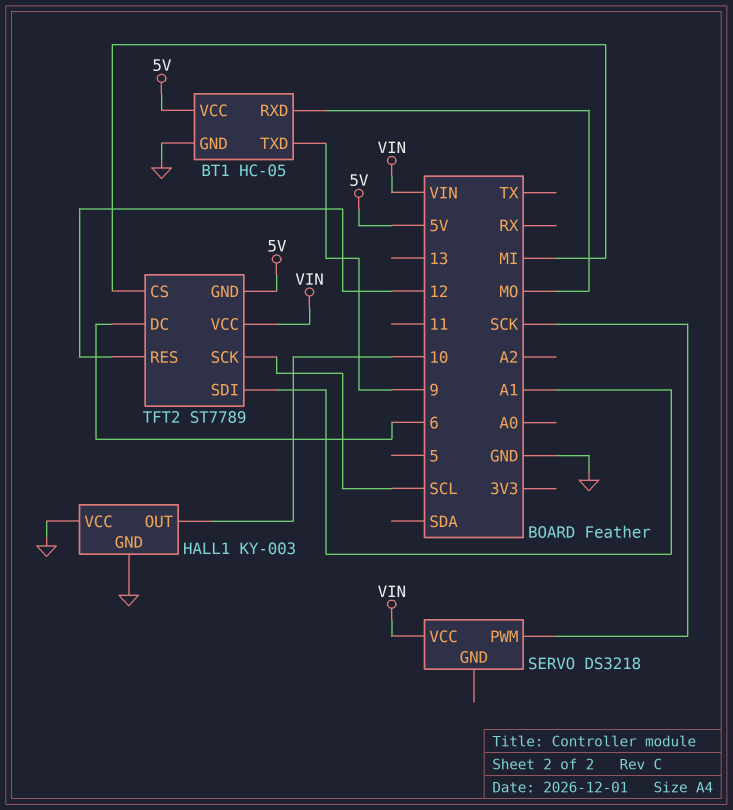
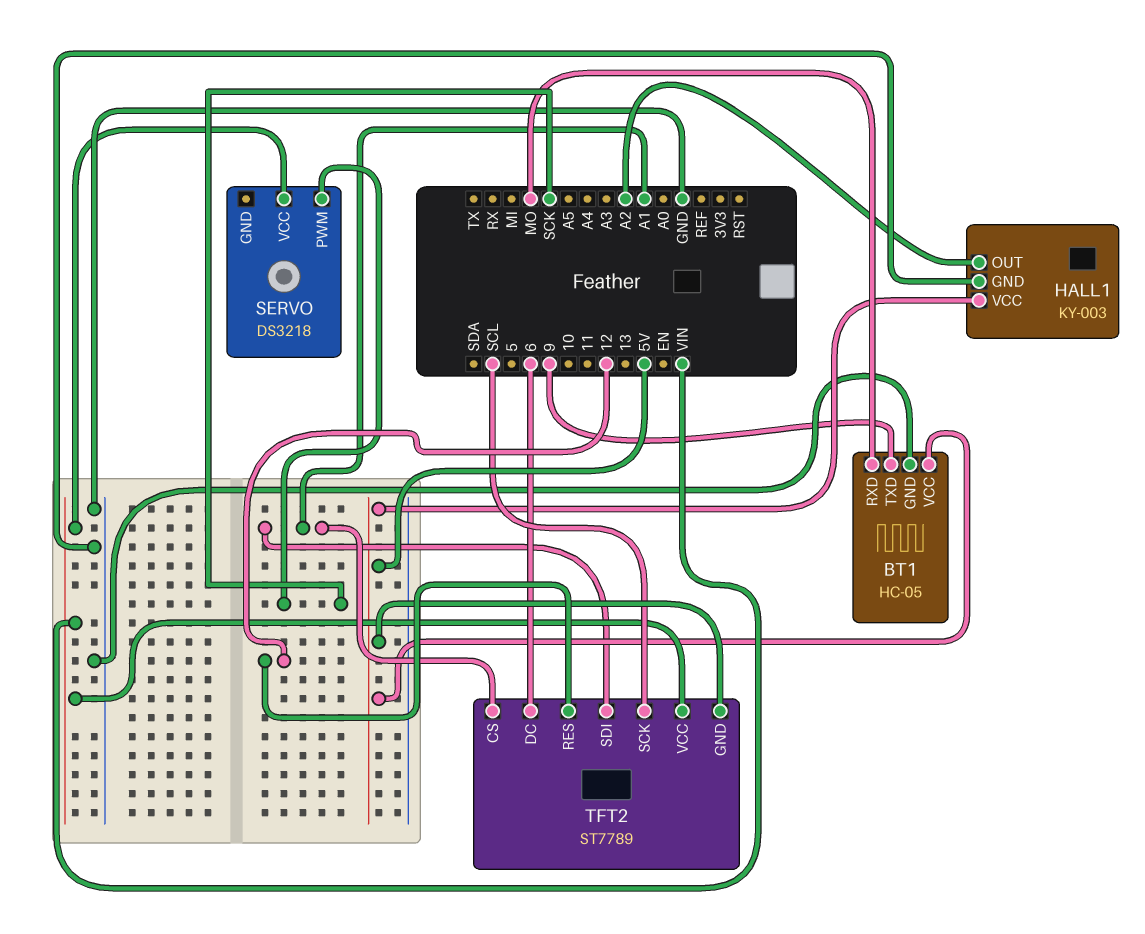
HALL1 pin OUT: 10 -> A2
HALL1 pin VCC: GND -> 5V
TFT2 pin CS: MI -> A1

